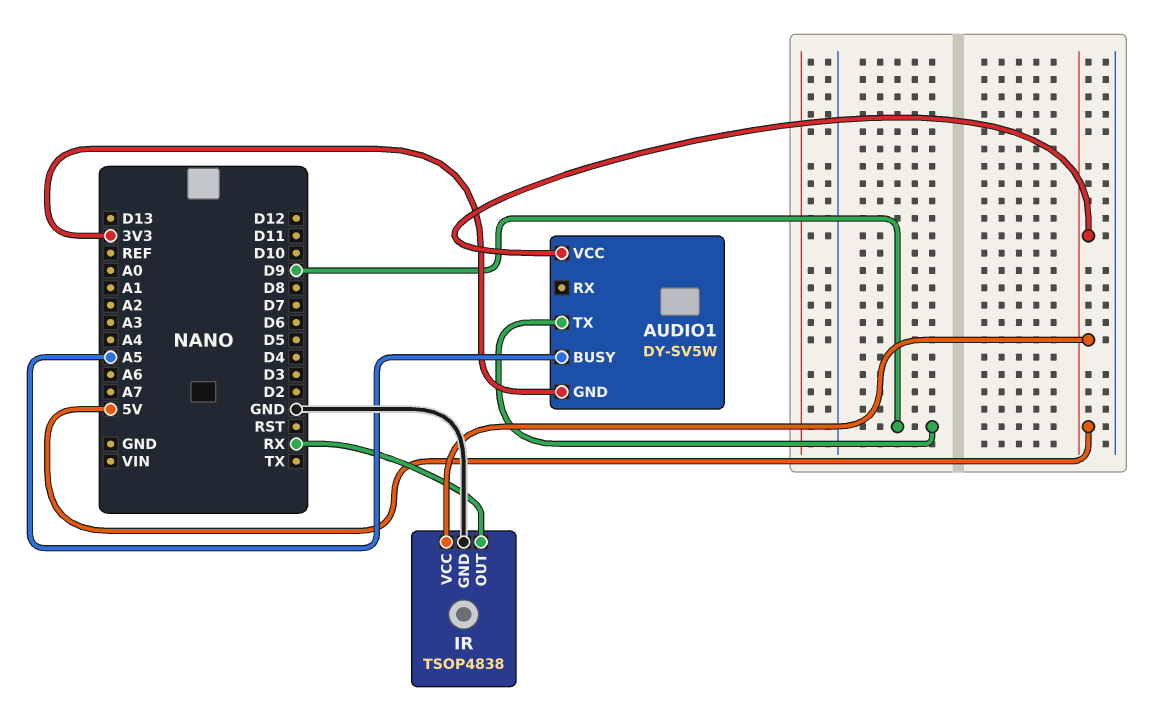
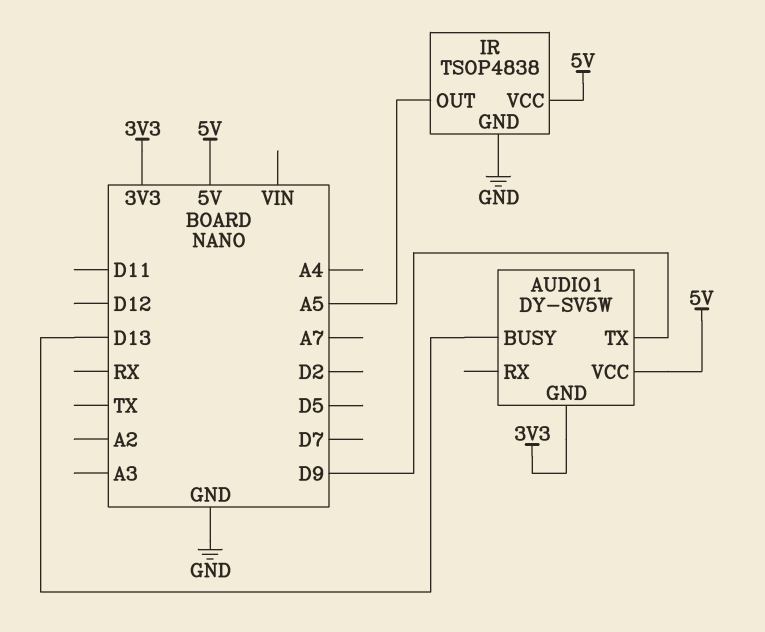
AUDIO1 pin BUSY: A5 -> D13
IR pin OUT: RX -> A5

